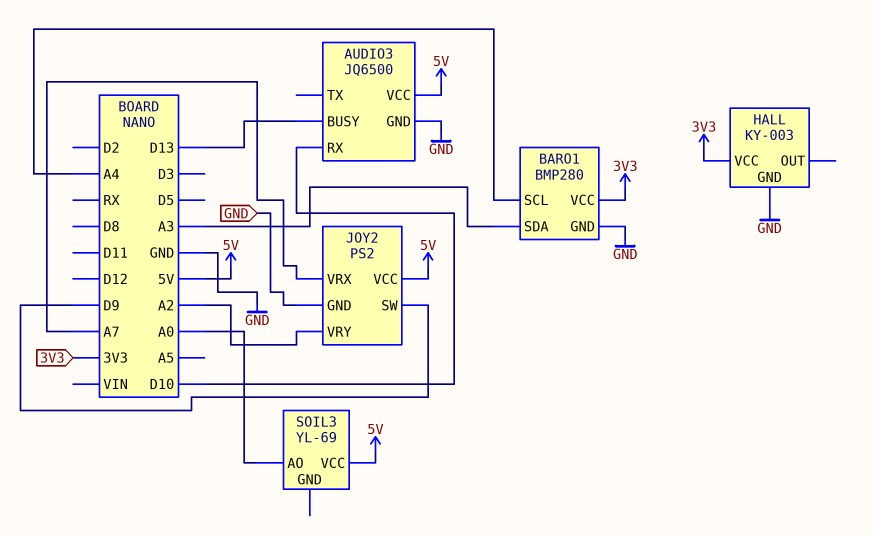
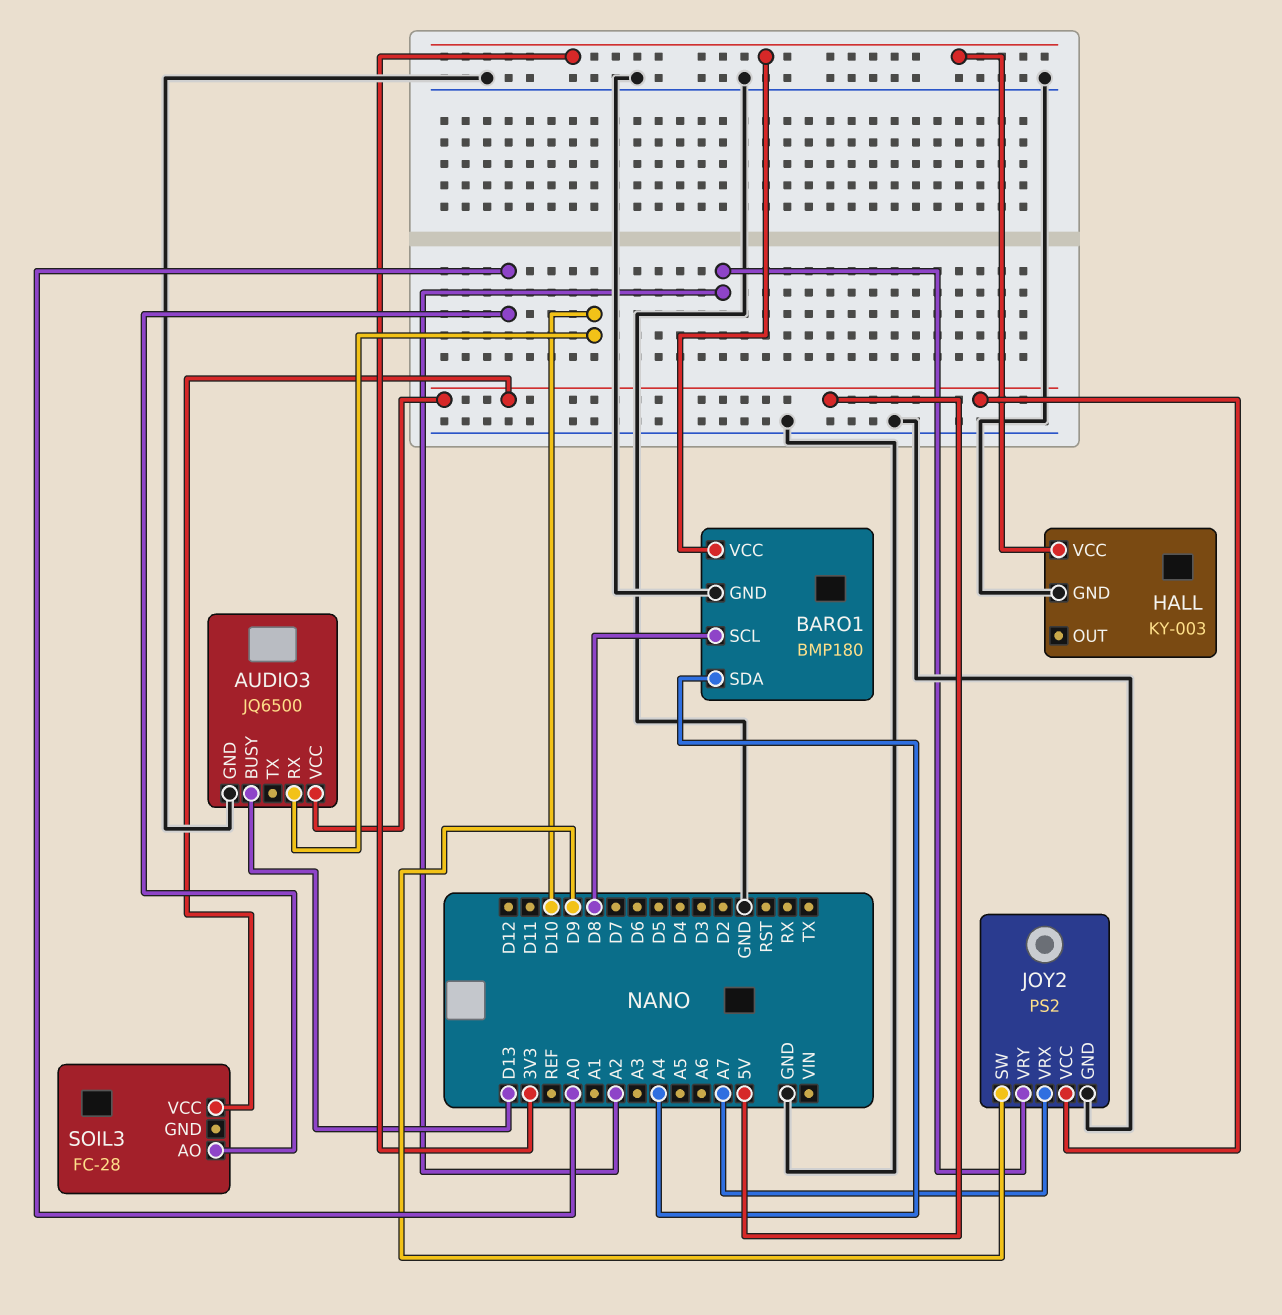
BARO1: BMP280 -> BMP180
BARO1 pin SCL: A4 -> D8
BARO1 pin SDA: A3 -> A4
SOIL3: YL-69 -> FC-28

